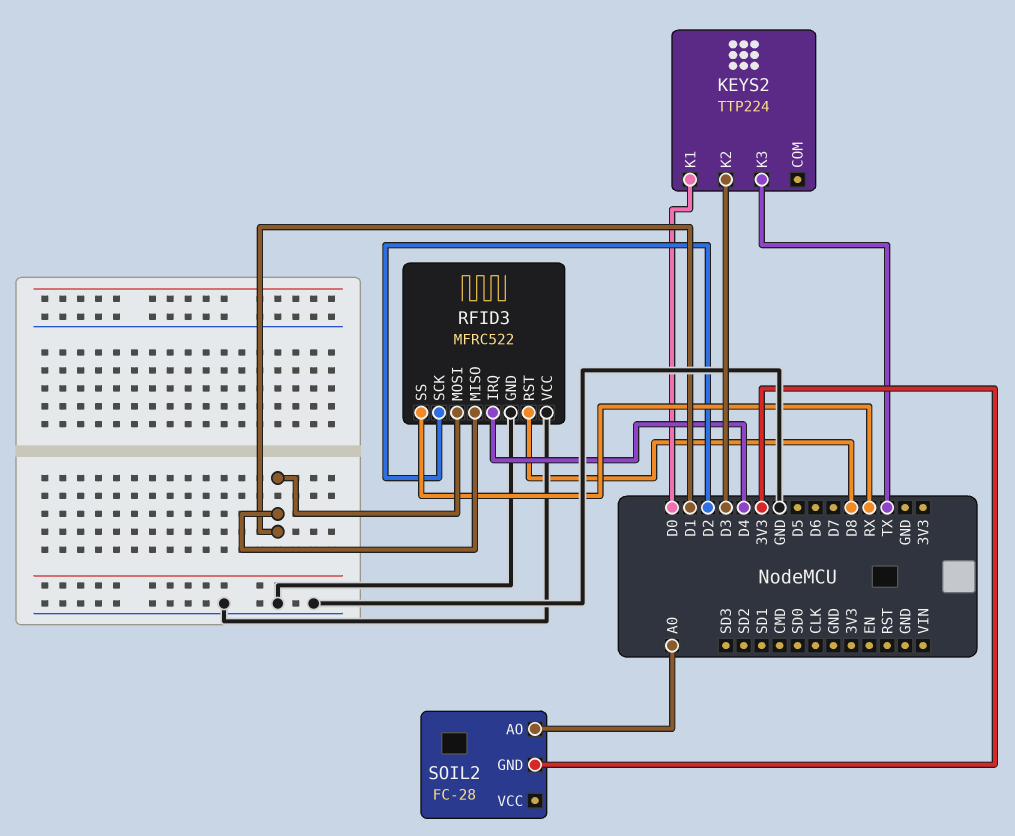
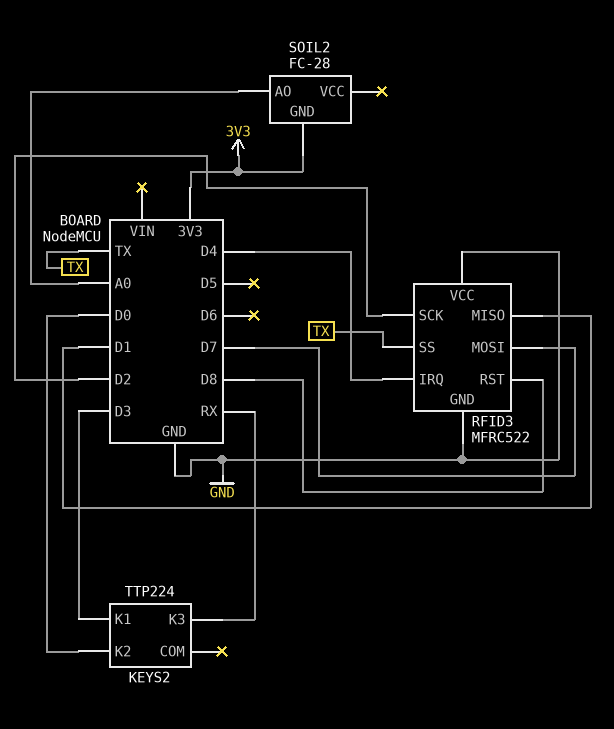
KEYS2 pin K1: D0 -> D3
KEYS2 pin K2: D3 -> D0
KEYS2 pin K3: TX -> RX
RFID3 pin MOSI: D1 -> D7
RFID3 pin SS: RX -> TX

